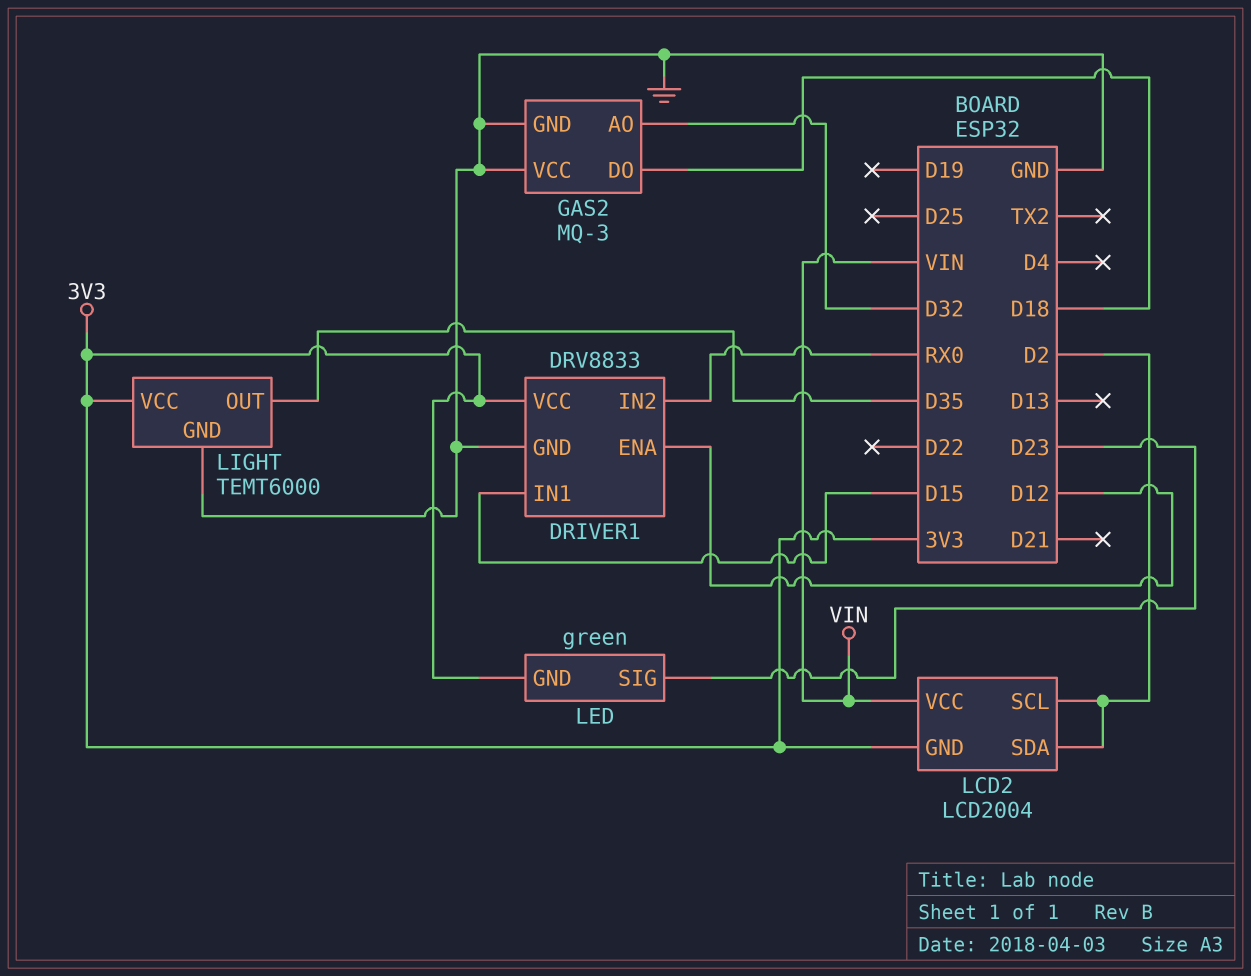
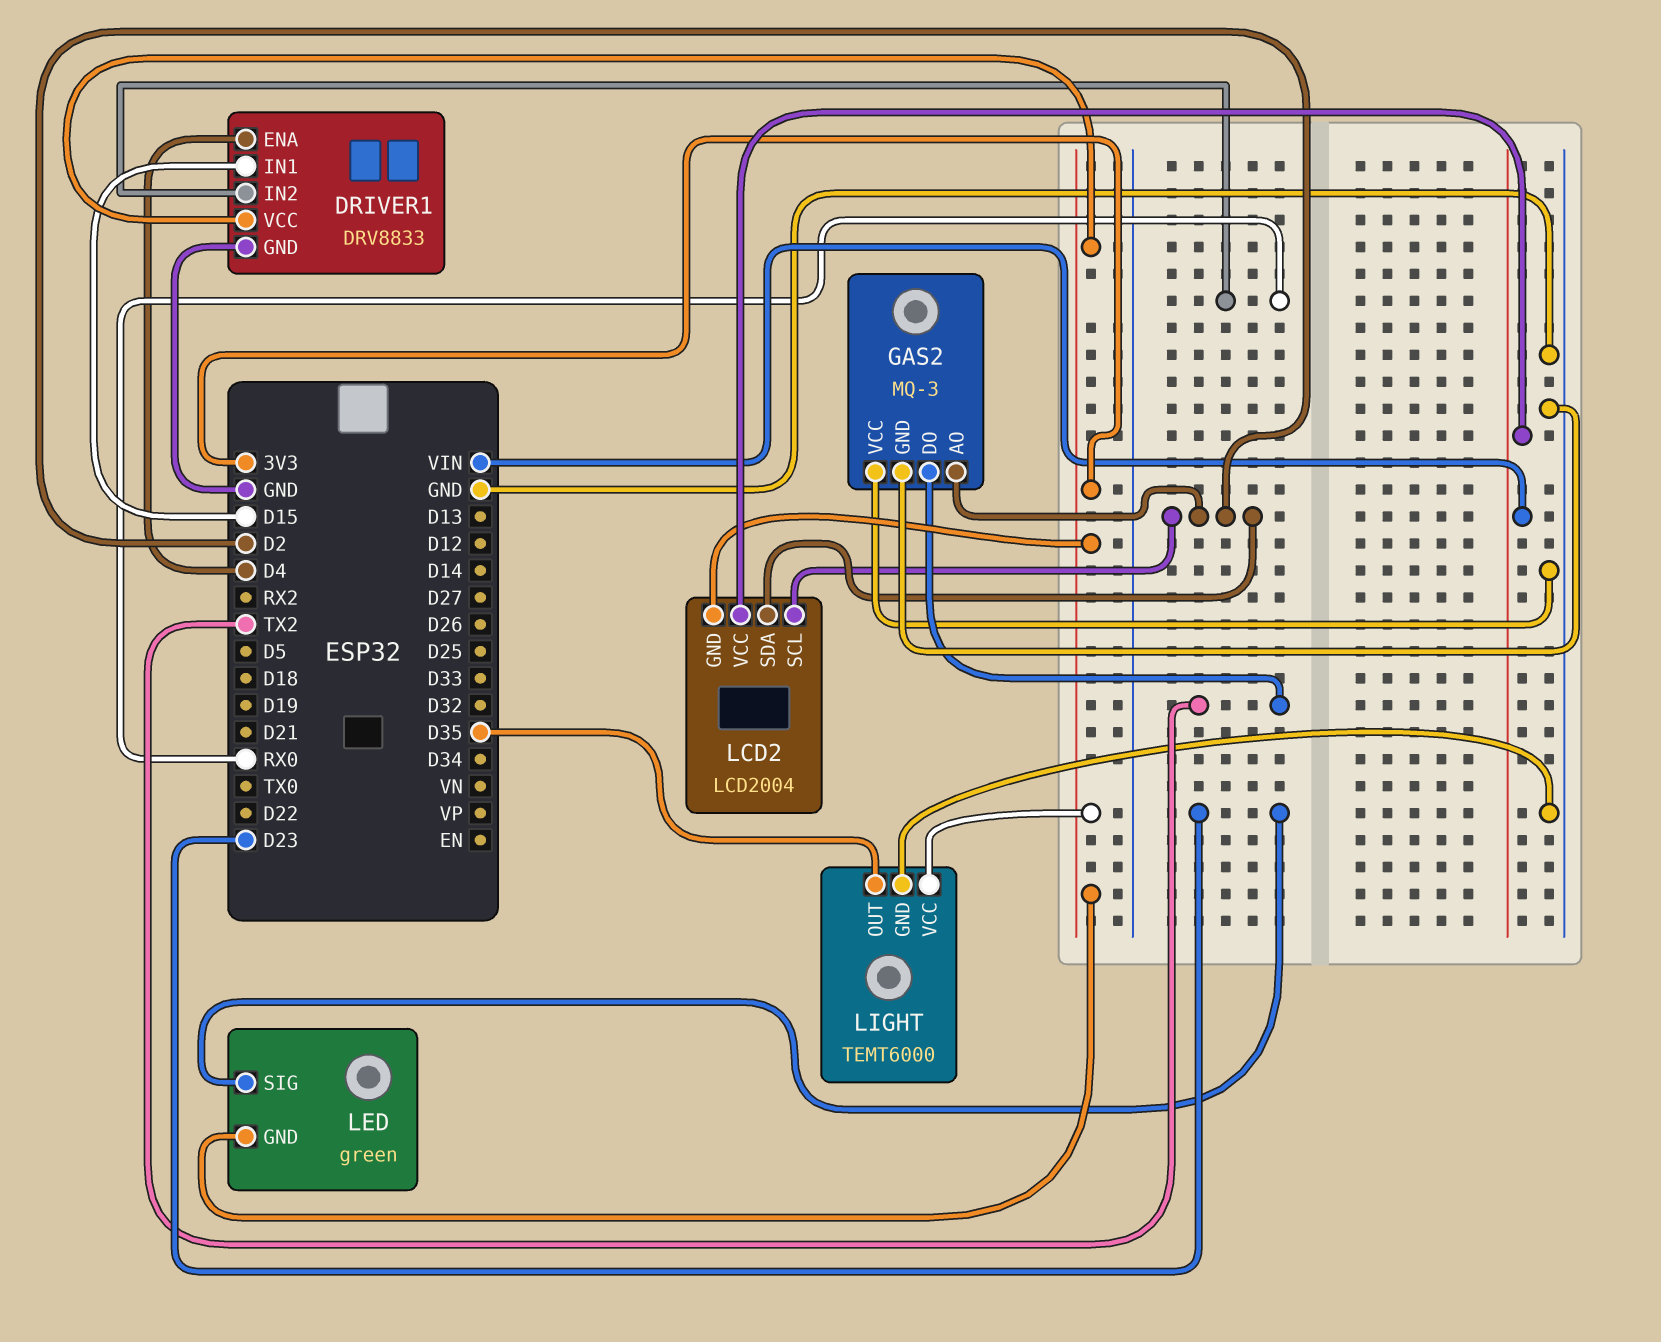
DRIVER1 pin ENA: D12 -> D4
GAS2 pin AO: D32 -> D2
GAS2 pin DO: D18 -> TX2

